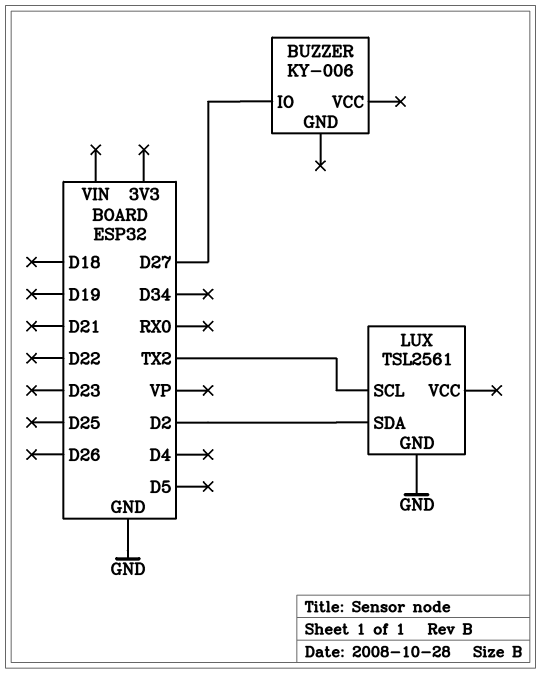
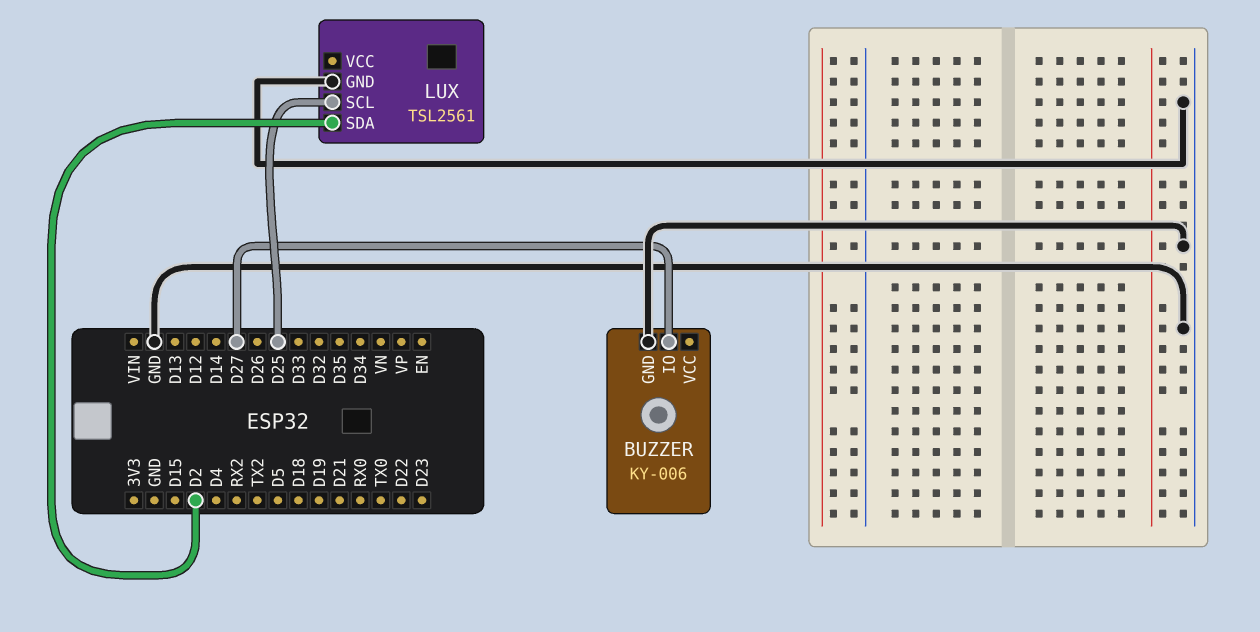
BUZZER pin GND: none -> GND
LUX pin SCL: TX2 -> D25

